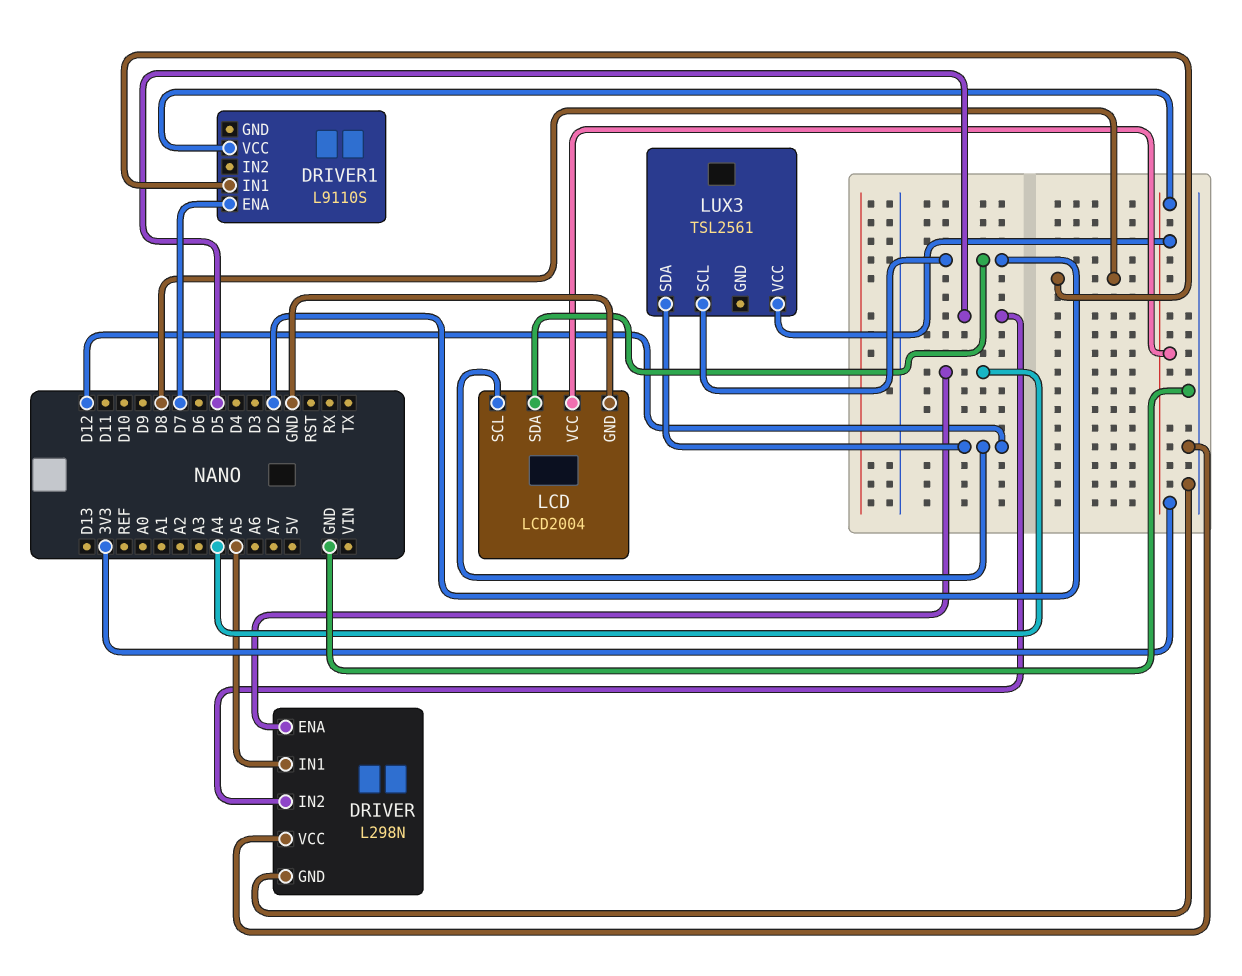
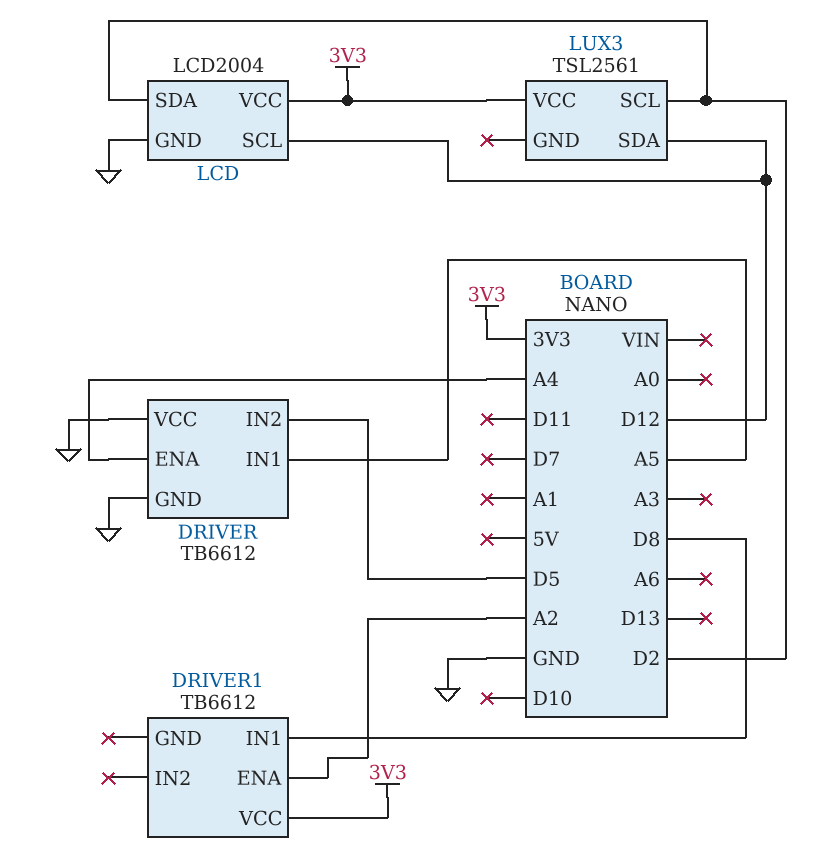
DRIVER: L298N -> TB6612
DRIVER1: L9110S -> TB6612
DRIVER1 pin ENA: D7 -> A2

